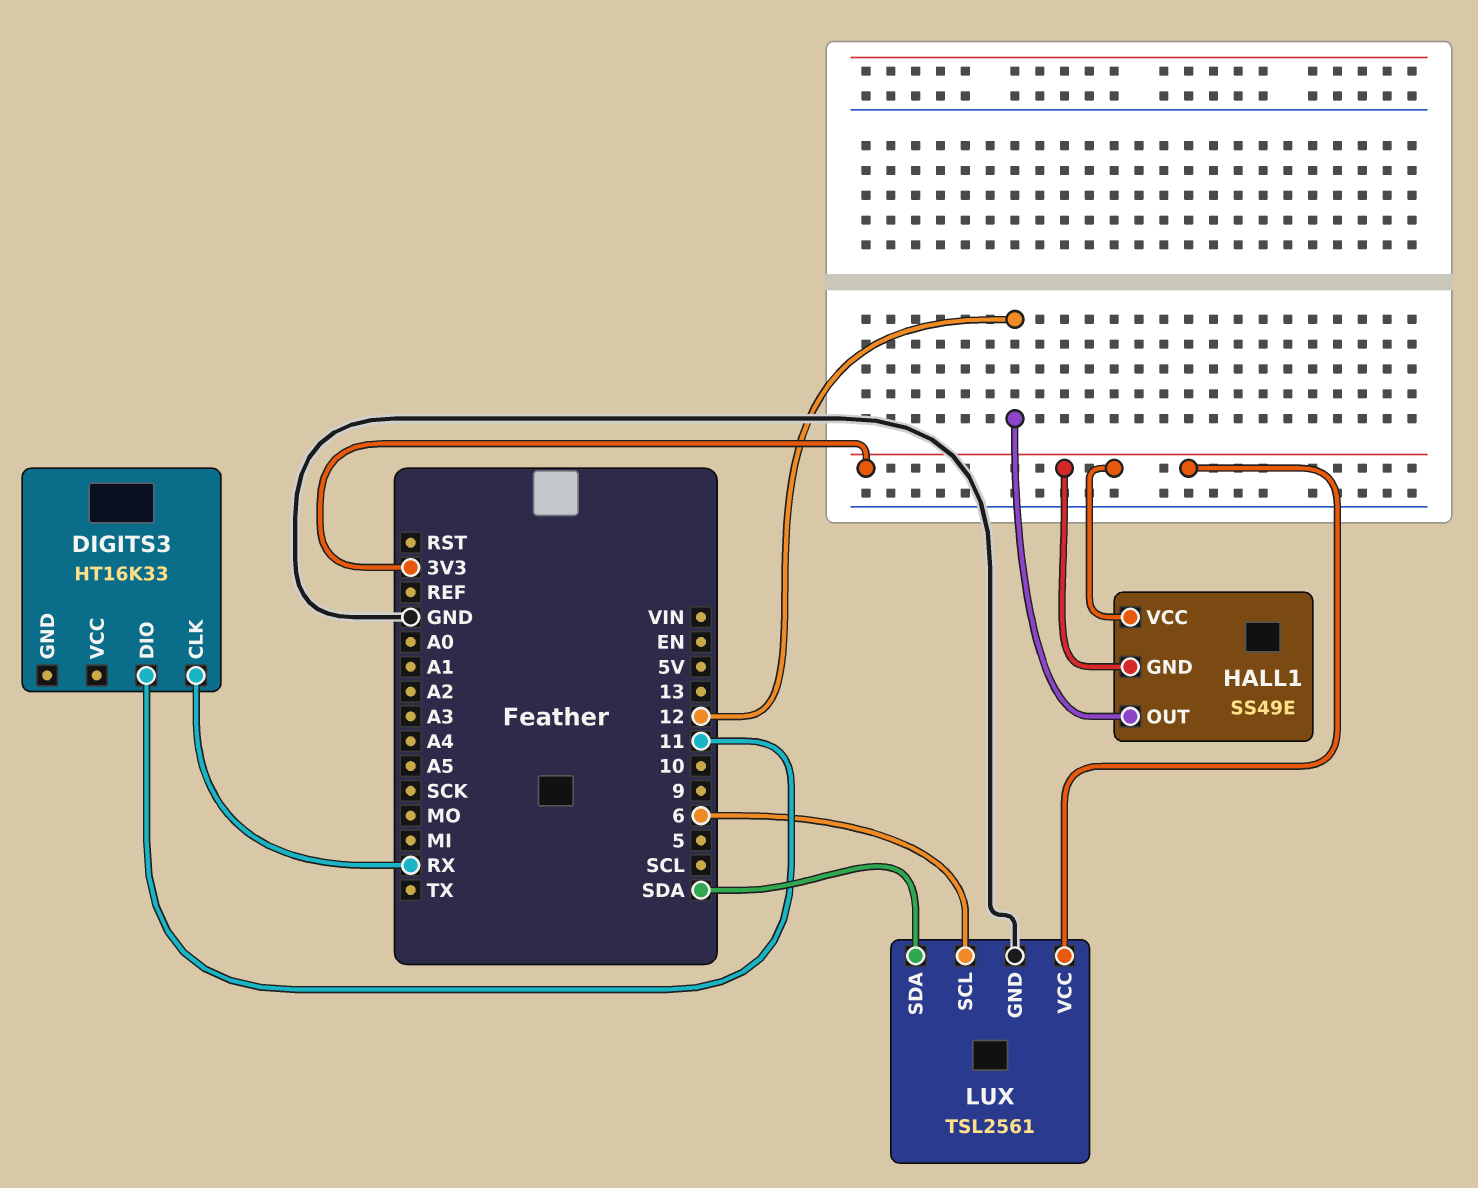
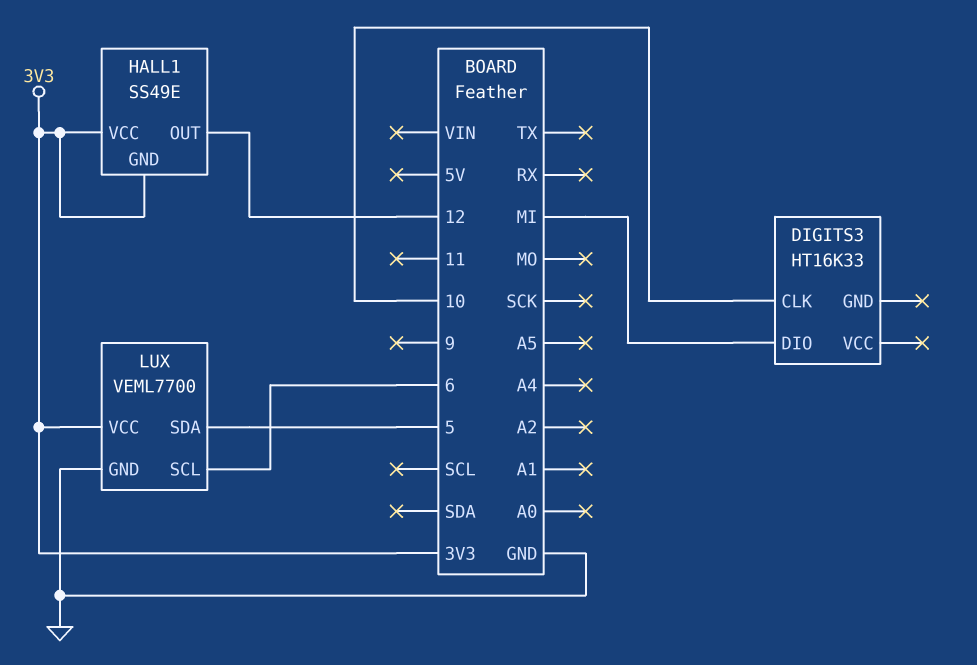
DIGITS3 pin CLK: RX -> 10
DIGITS3 pin DIO: 11 -> MI
LUX: TSL2561 -> VEML7700
LUX pin SDA: SDA -> 5

